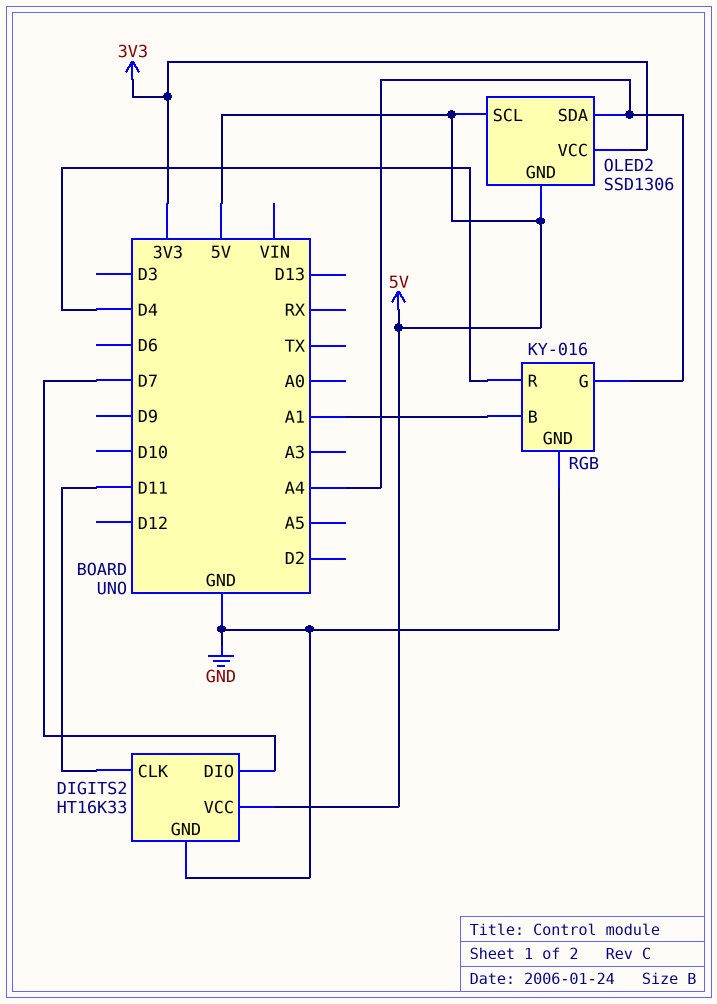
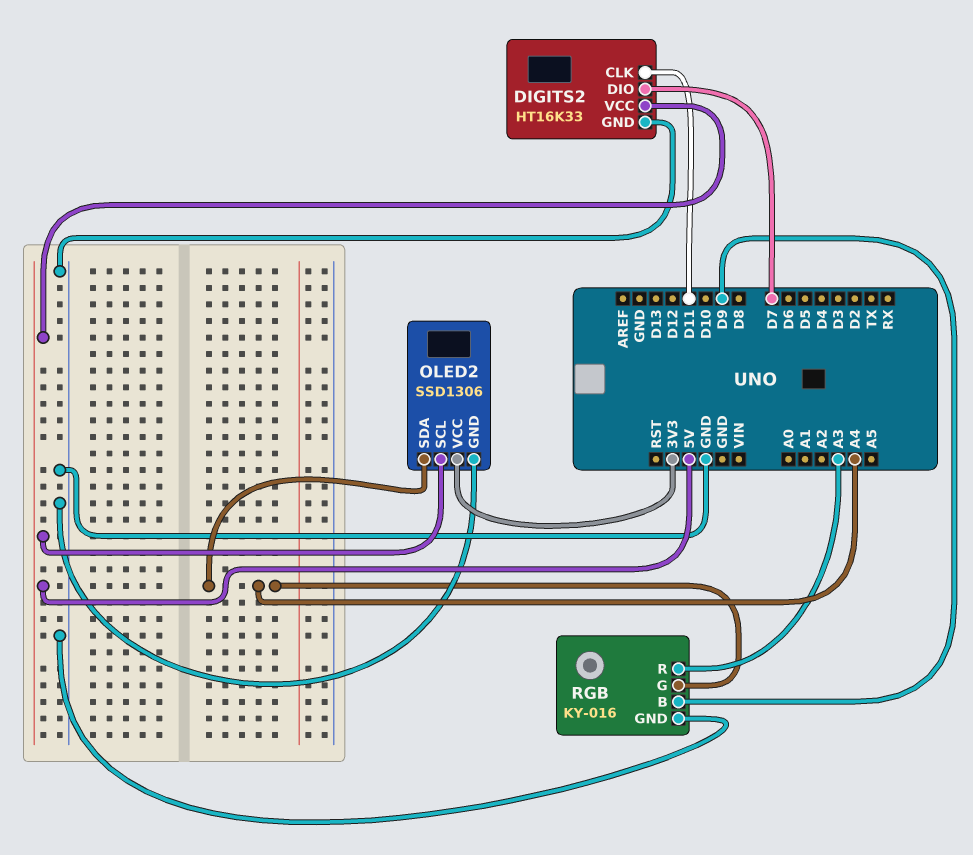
OLED2 pin GND: 5V -> GND
RGB pin B: A1 -> D9
RGB pin R: D4 -> A3

